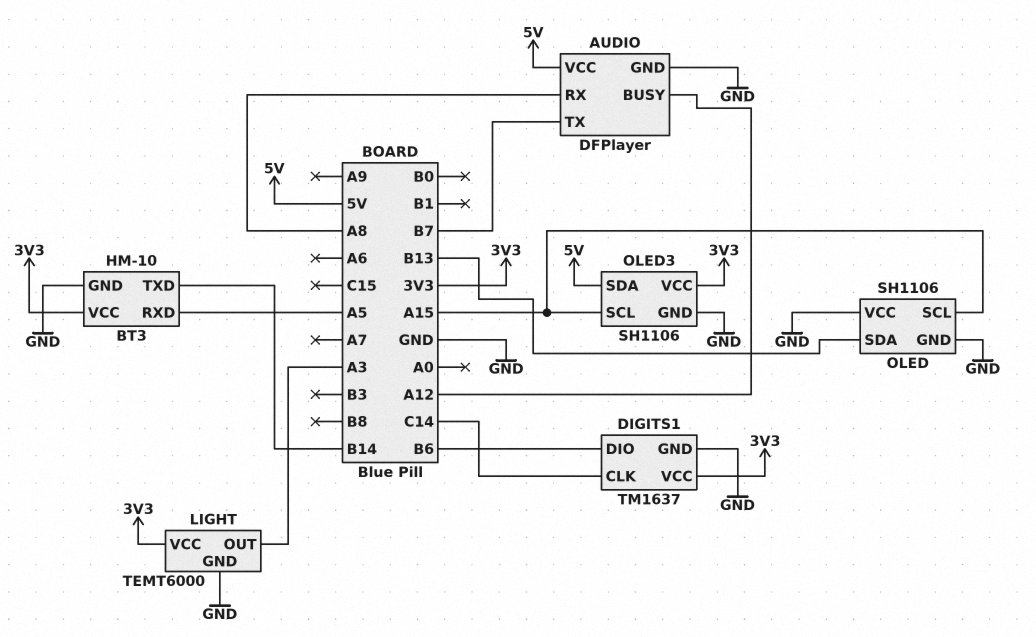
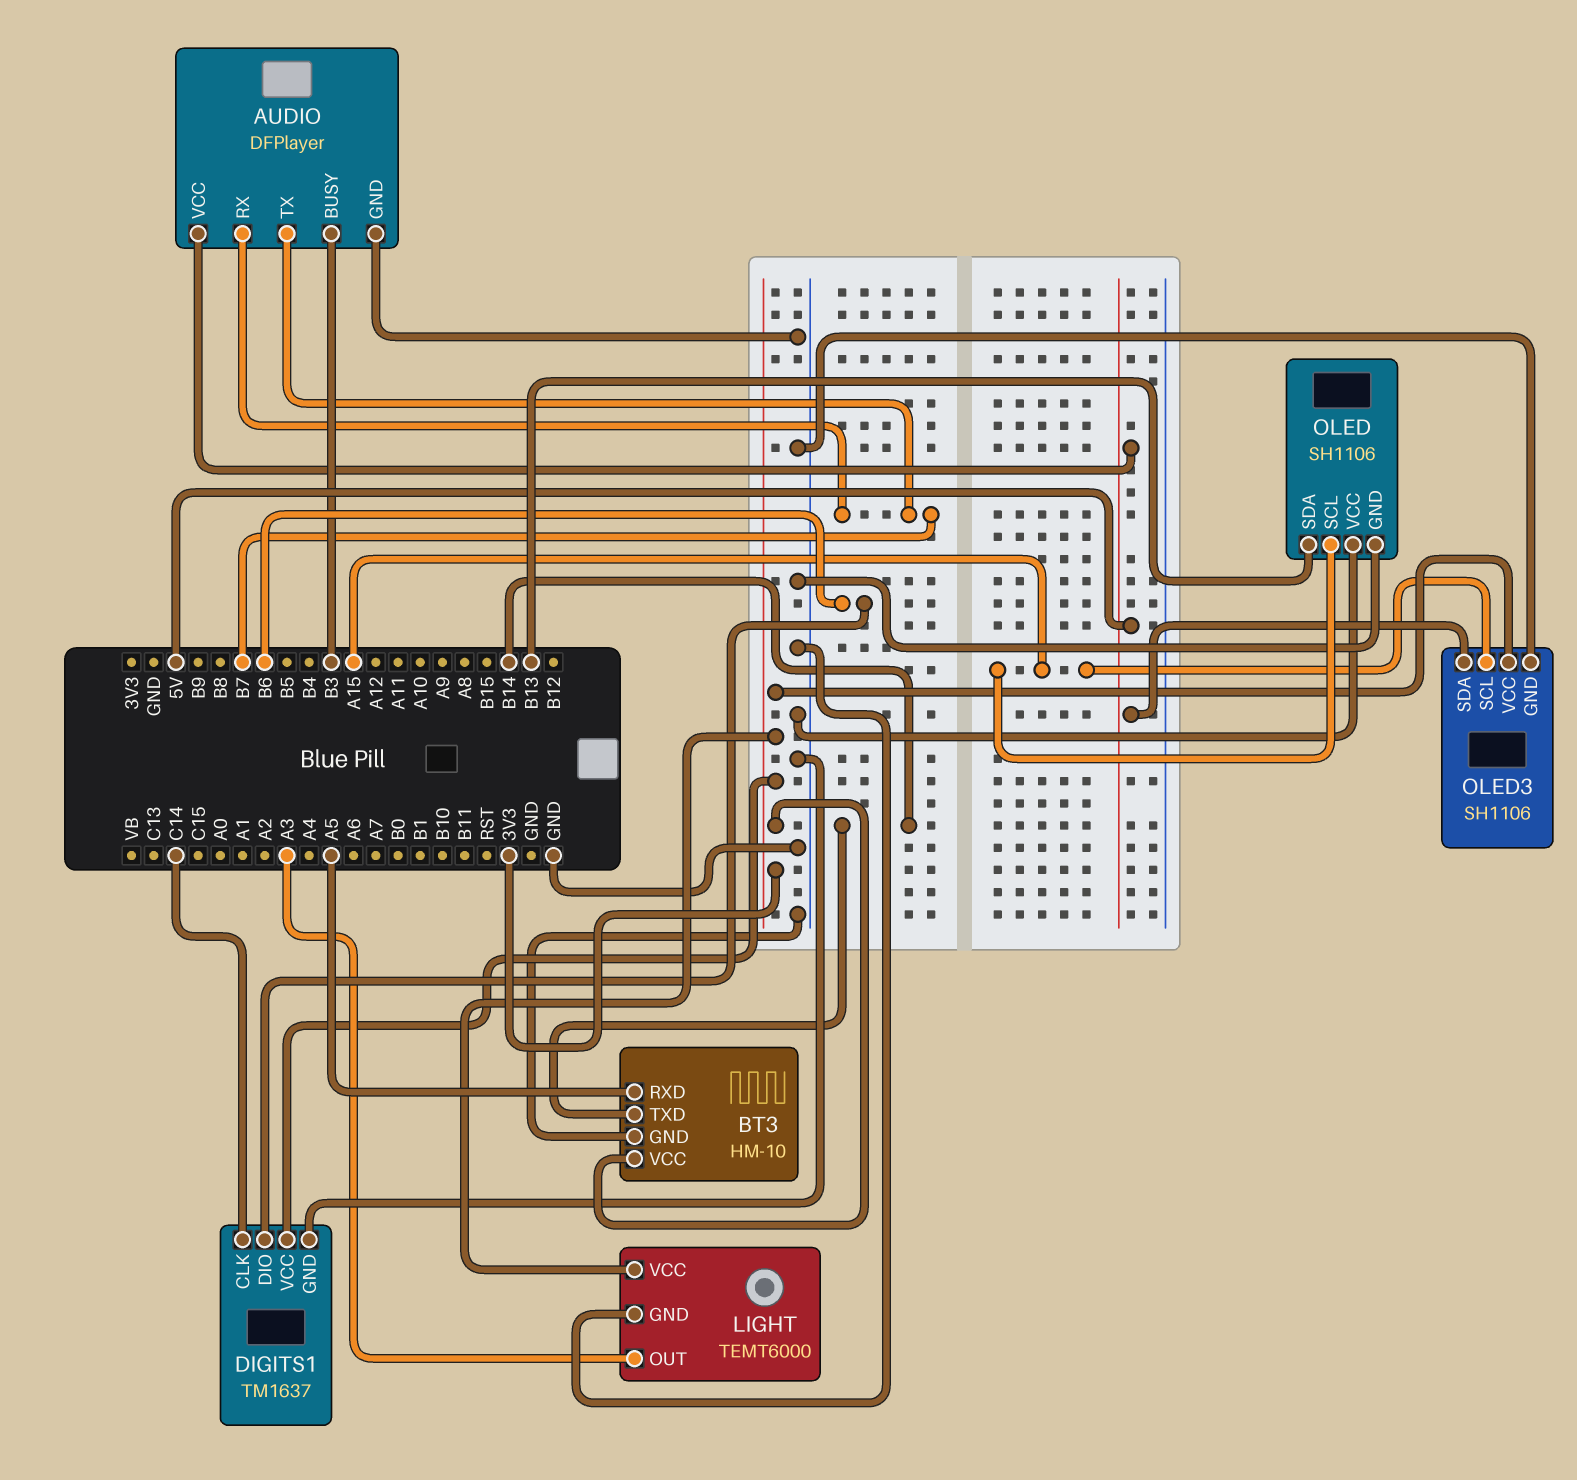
AUDIO pin BUSY: A12 -> B3
AUDIO pin RX: A8 -> B7

